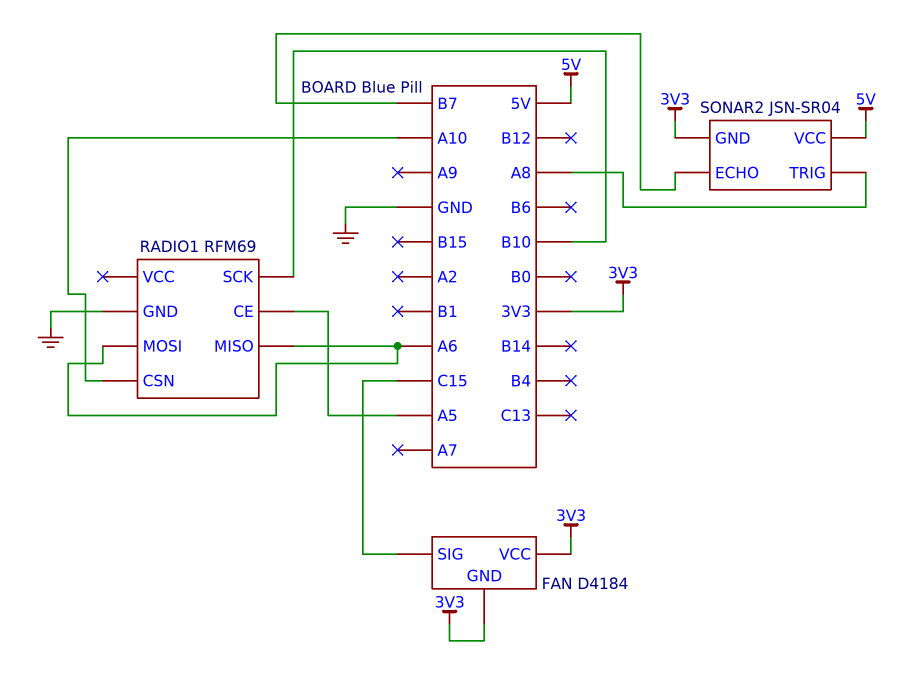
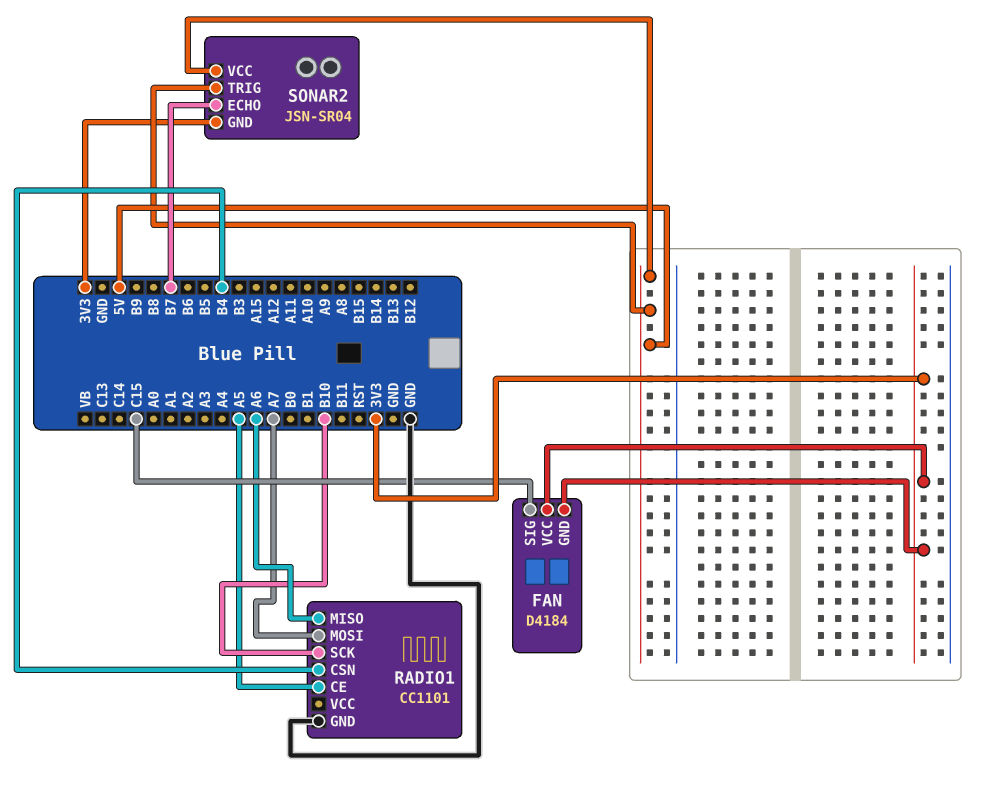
RADIO1: RFM69 -> CC1101
RADIO1 pin CSN: A10 -> B4
RADIO1 pin MOSI: A6 -> A7
SONAR2 pin TRIG: A8 -> 5V

